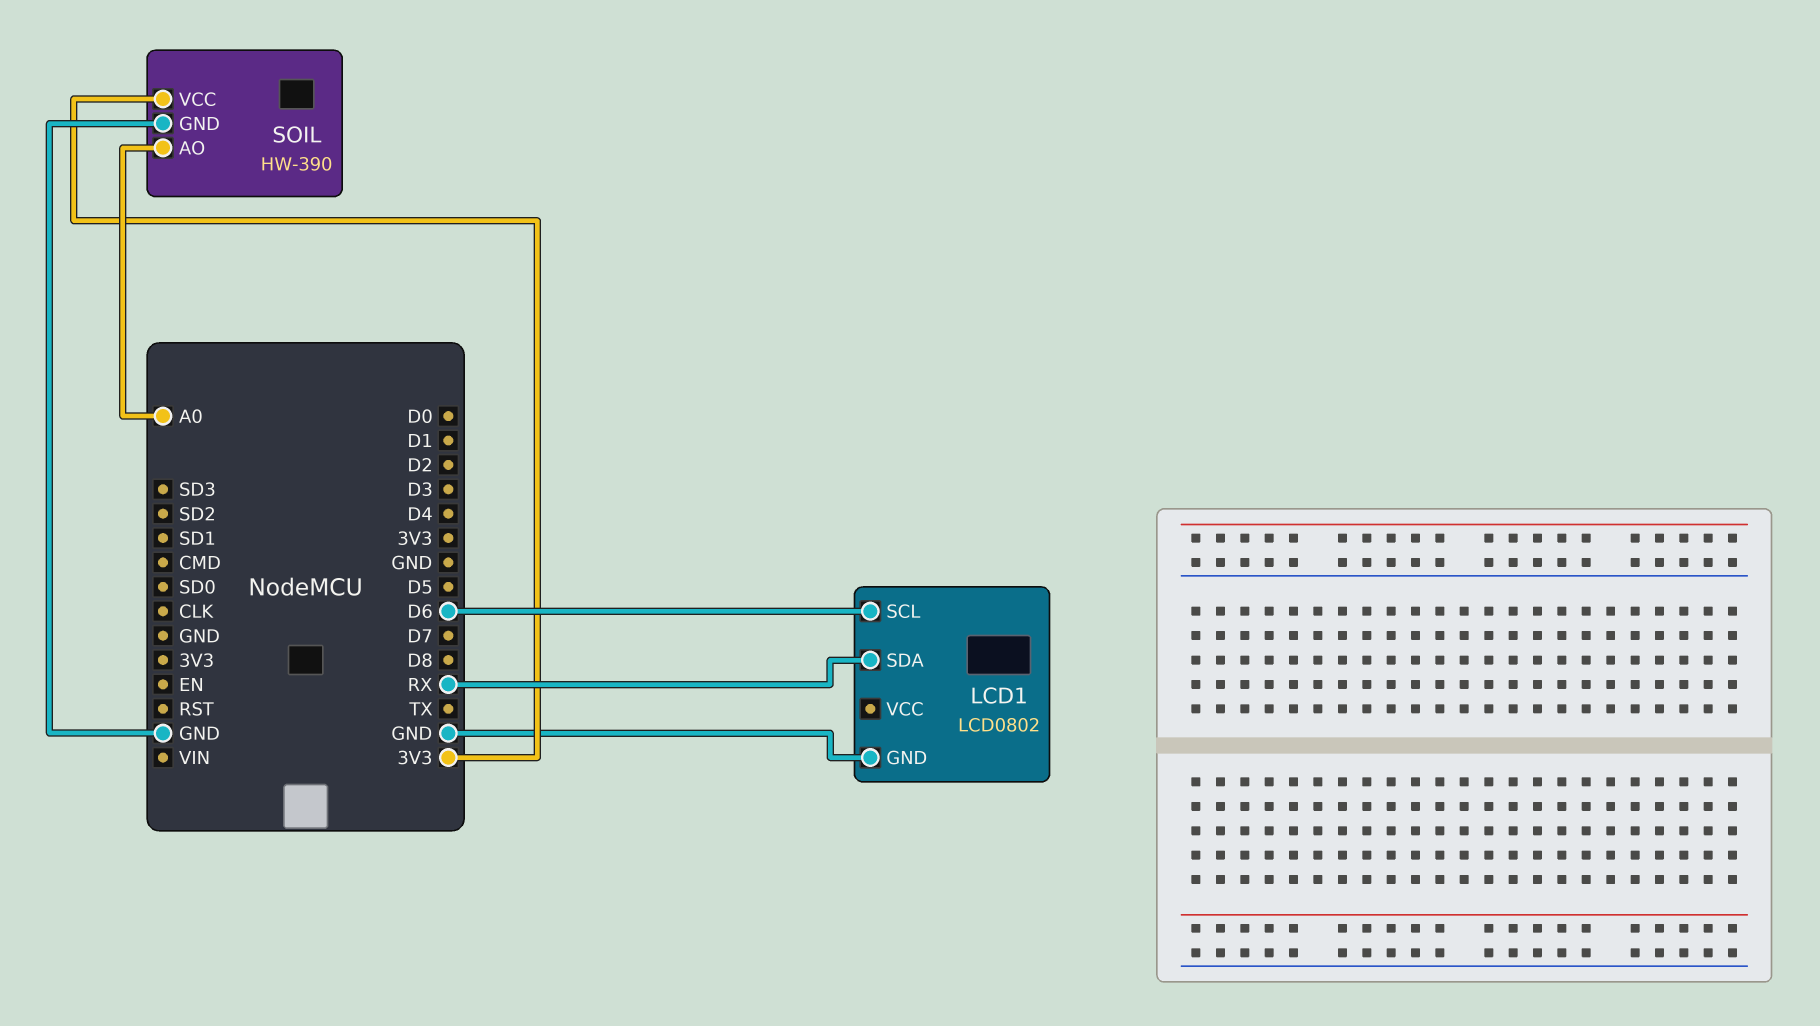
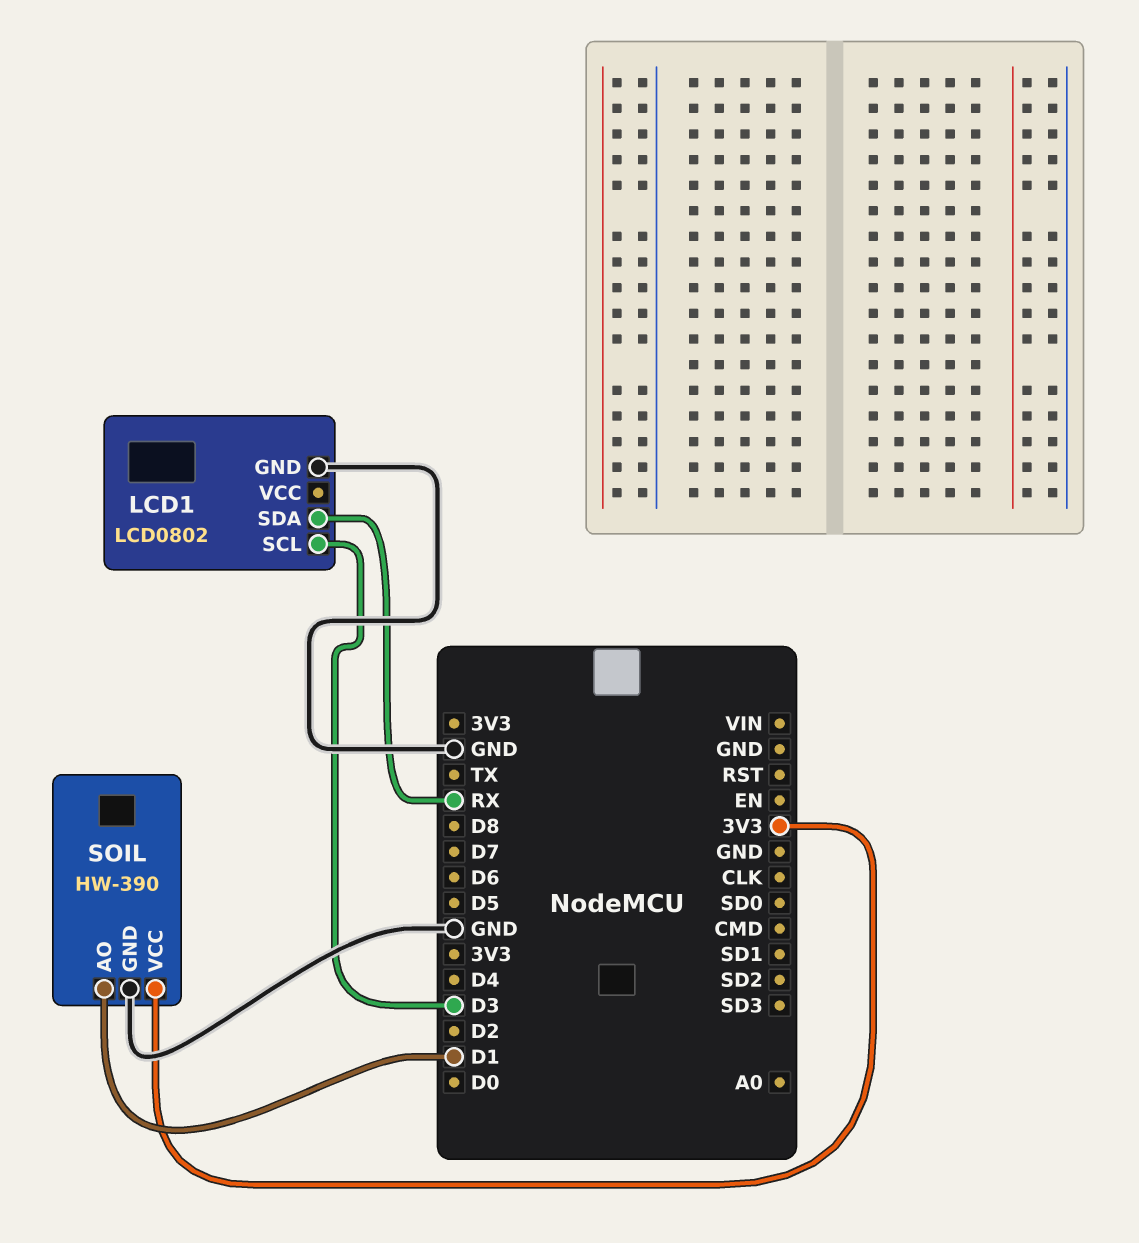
LCD1 pin SCL: D6 -> D3
SOIL pin AO: A0 -> D1

